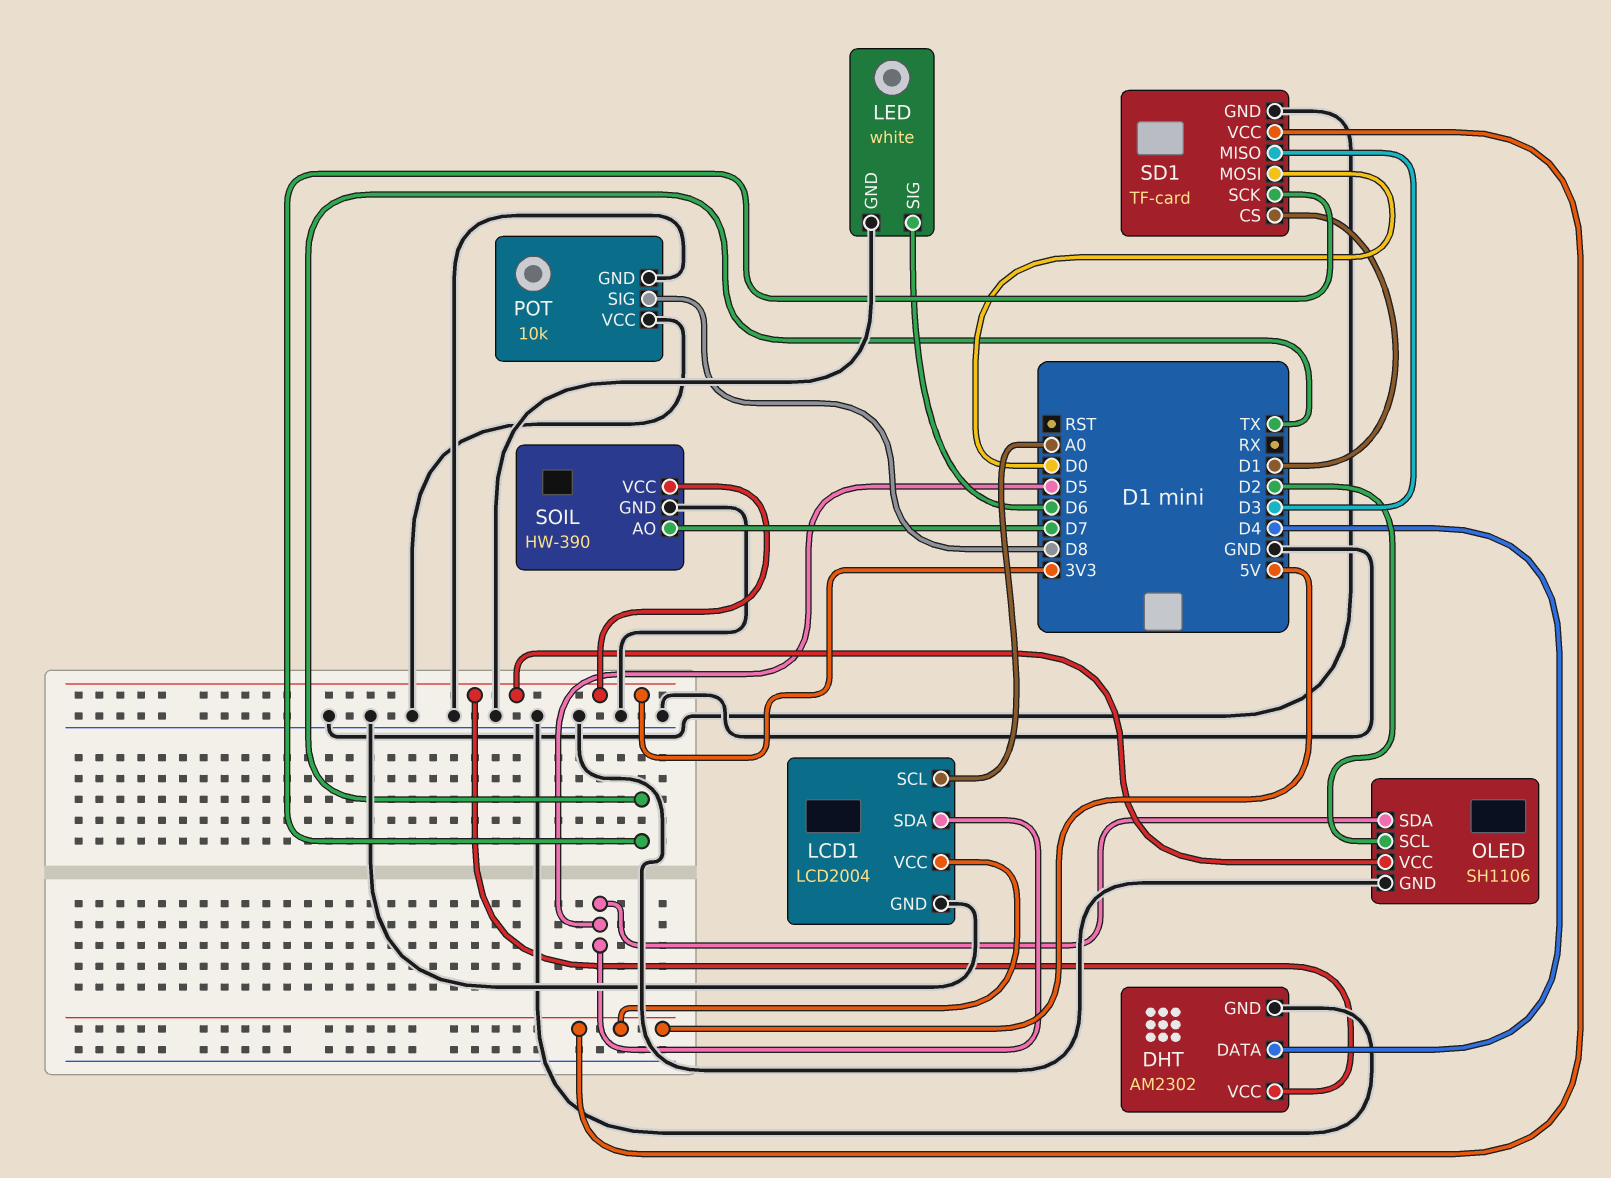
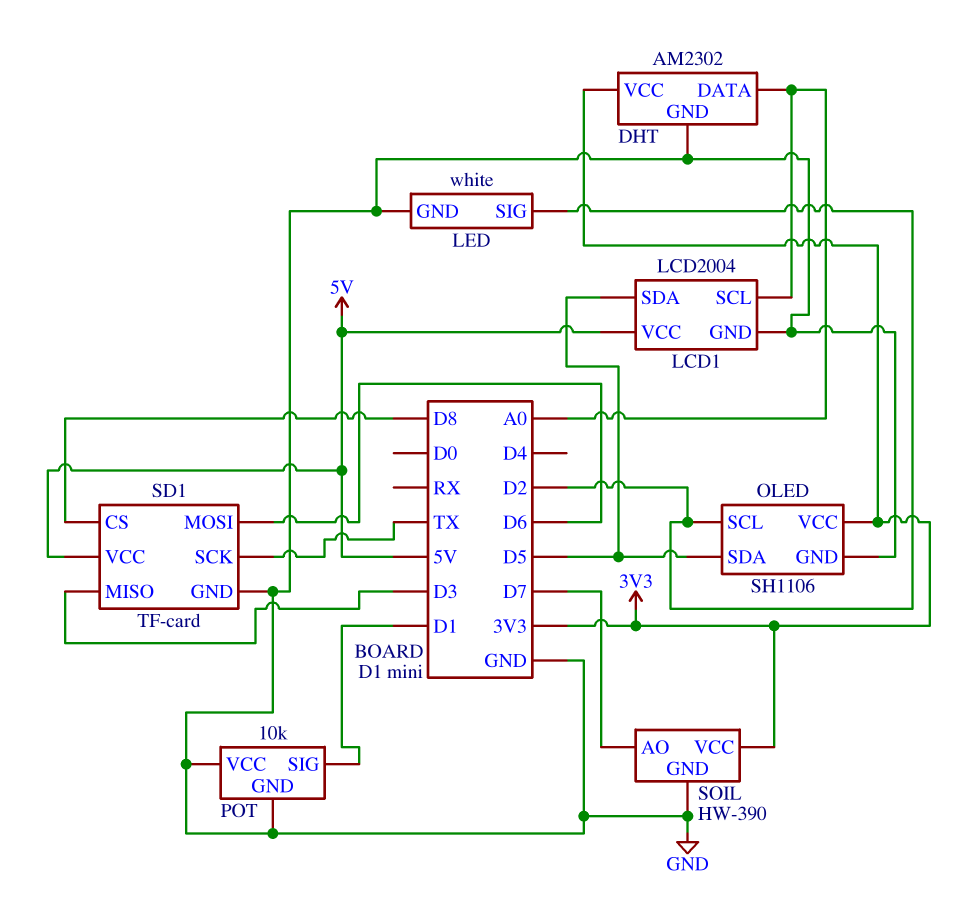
DHT pin DATA: D4 -> A0
LED pin SIG: D6 -> D2
POT pin SIG: D8 -> D1
SD1 pin CS: D1 -> D8
SD1 pin MOSI: D0 -> D6

